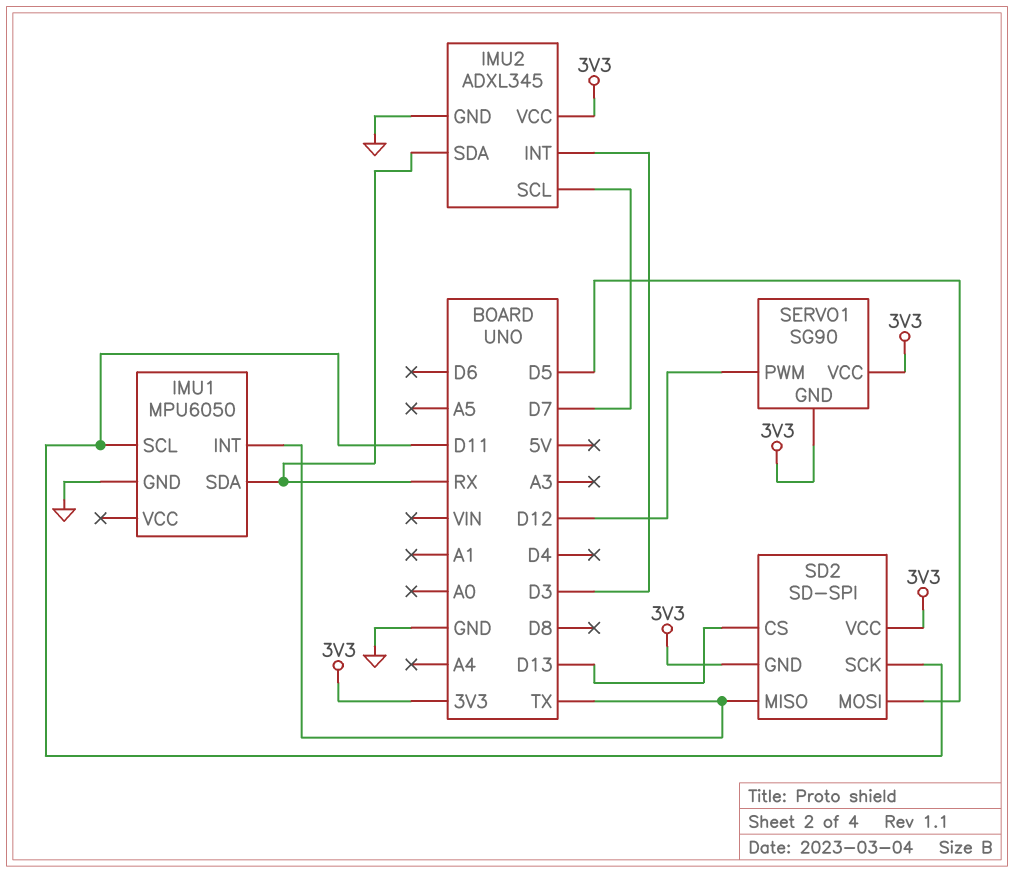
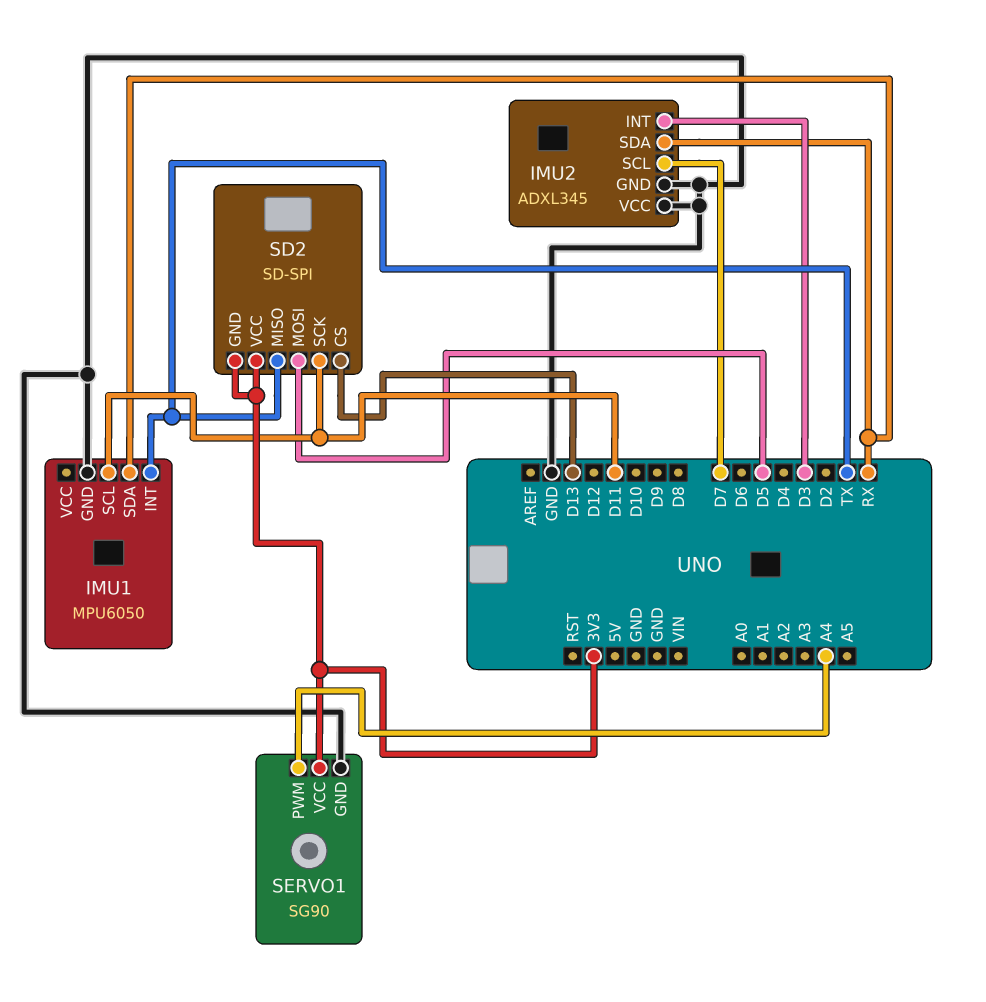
IMU2 pin VCC: 3V3 -> GND
SERVO1 pin GND: 3V3 -> GND
SERVO1 pin PWM: D12 -> A4

